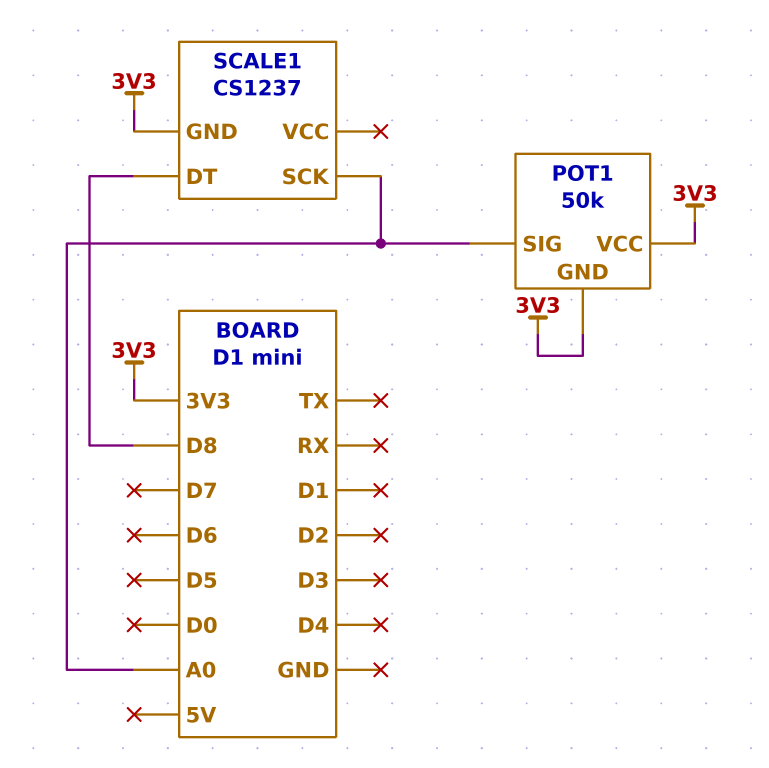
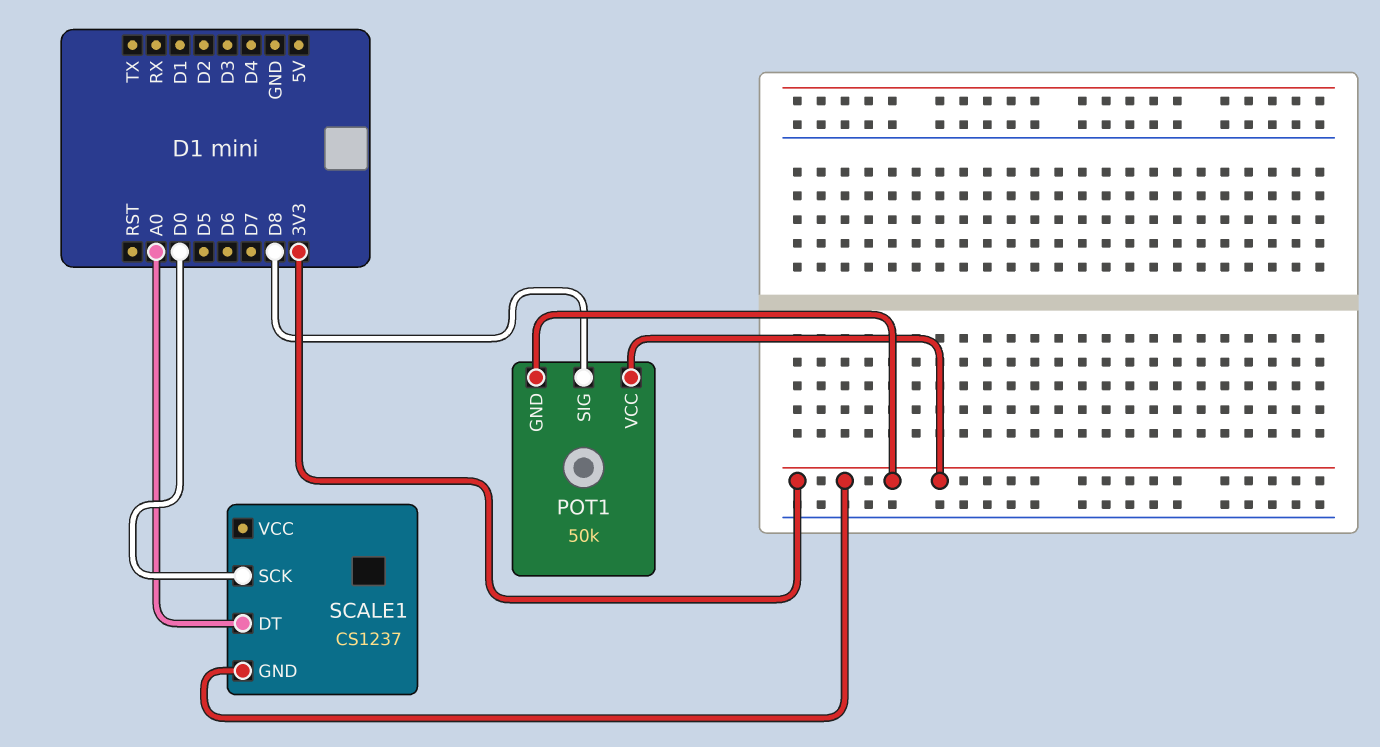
POT1 pin SIG: A0 -> D8
SCALE1 pin DT: D8 -> A0
SCALE1 pin SCK: A0 -> D0

